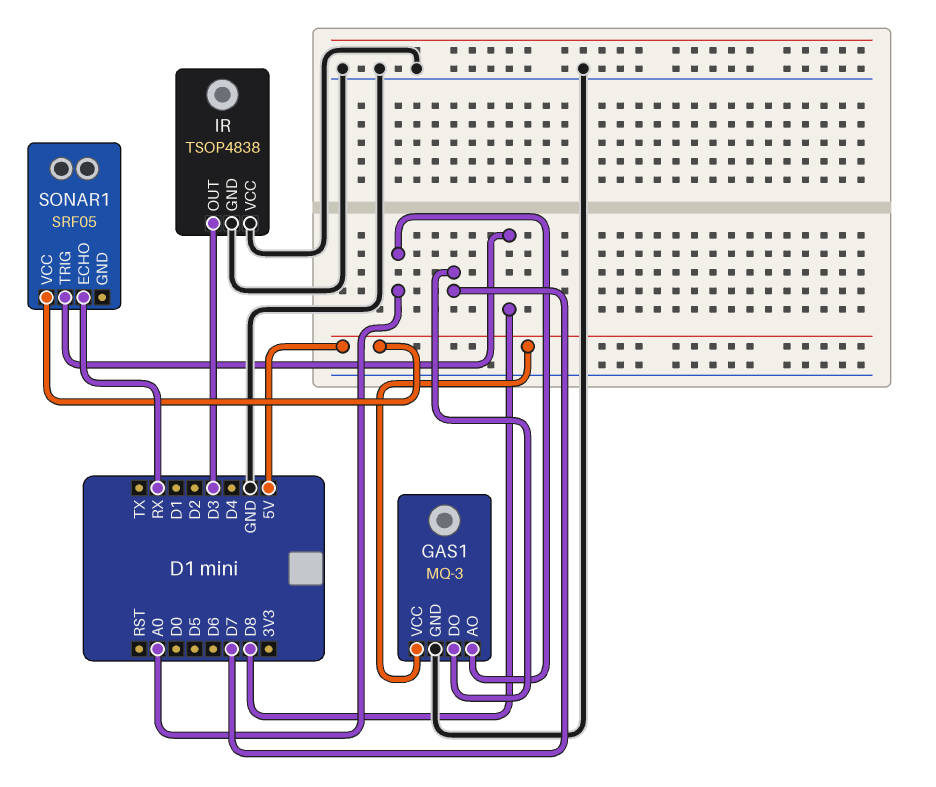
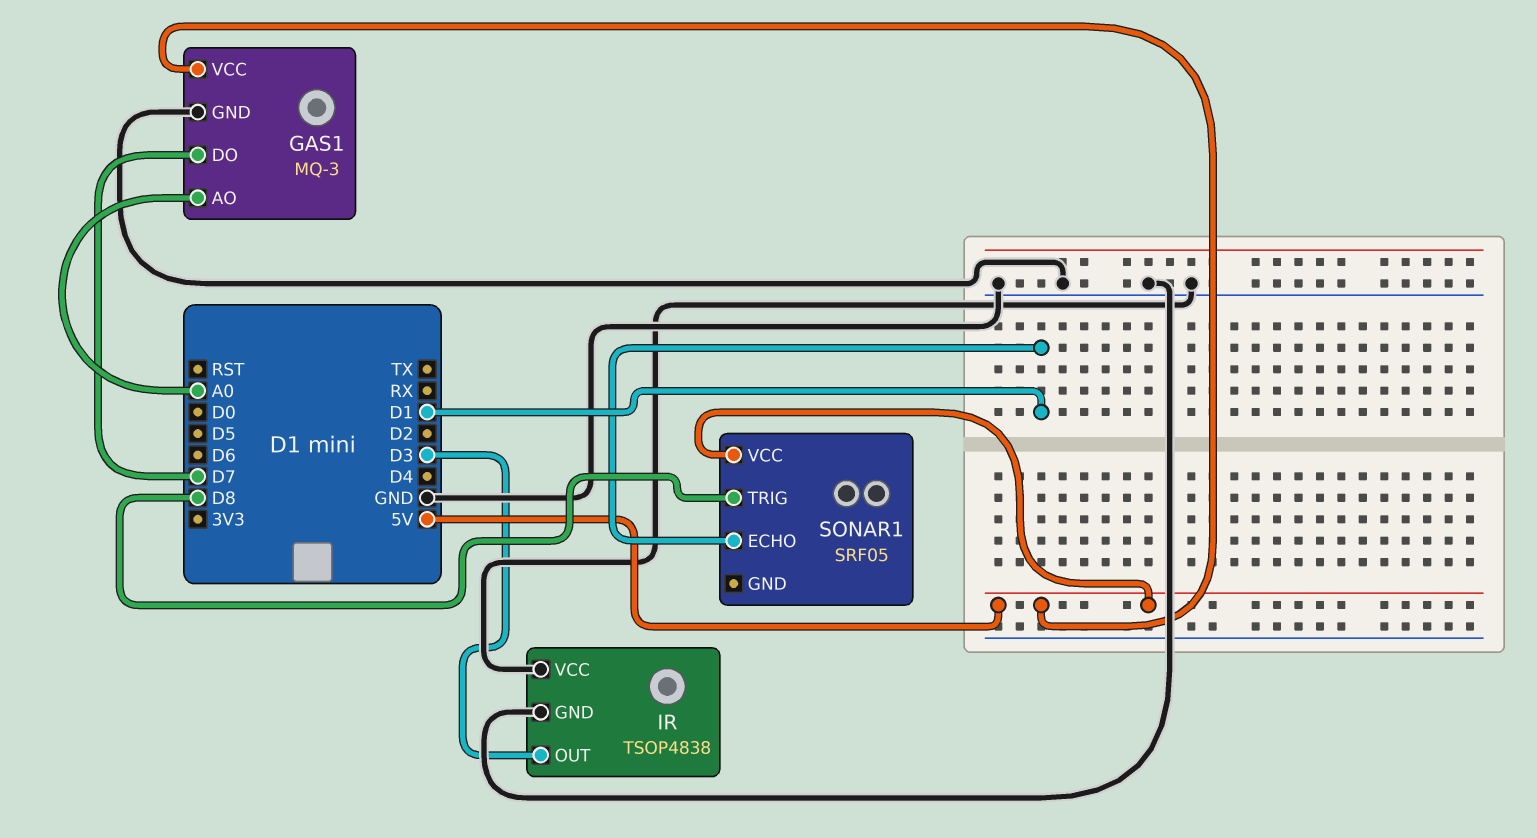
SONAR1 pin ECHO: RX -> D1

